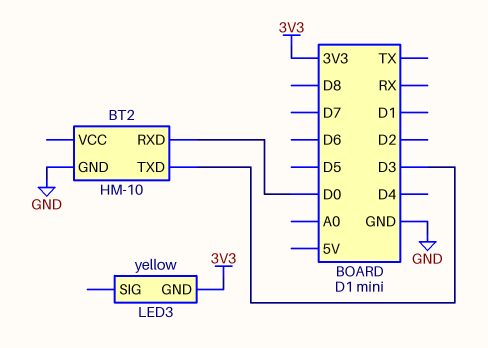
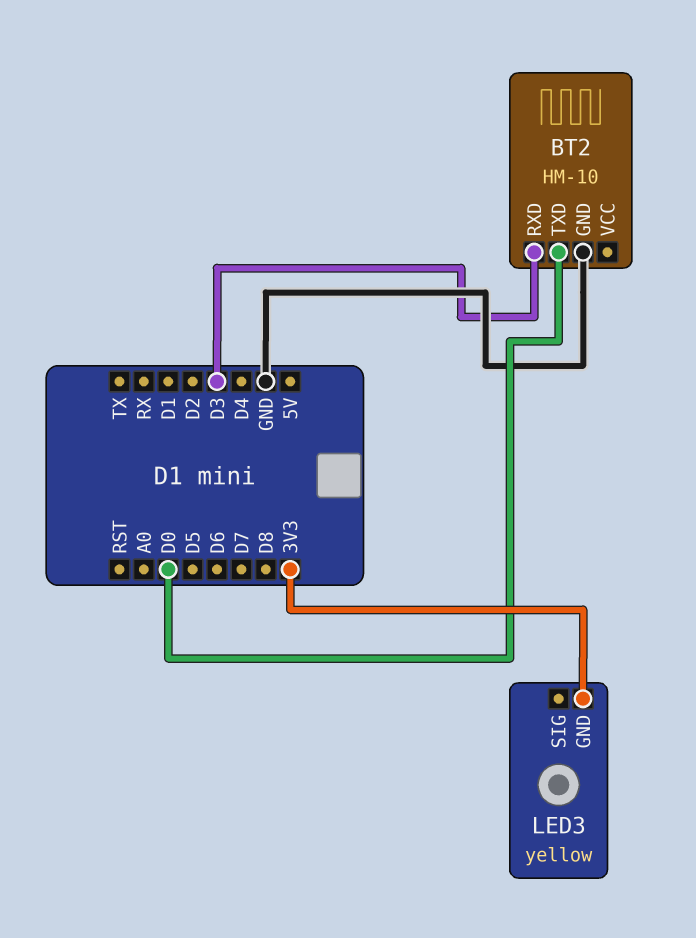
BT2 pin RXD: D0 -> D3
BT2 pin TXD: D3 -> D0

